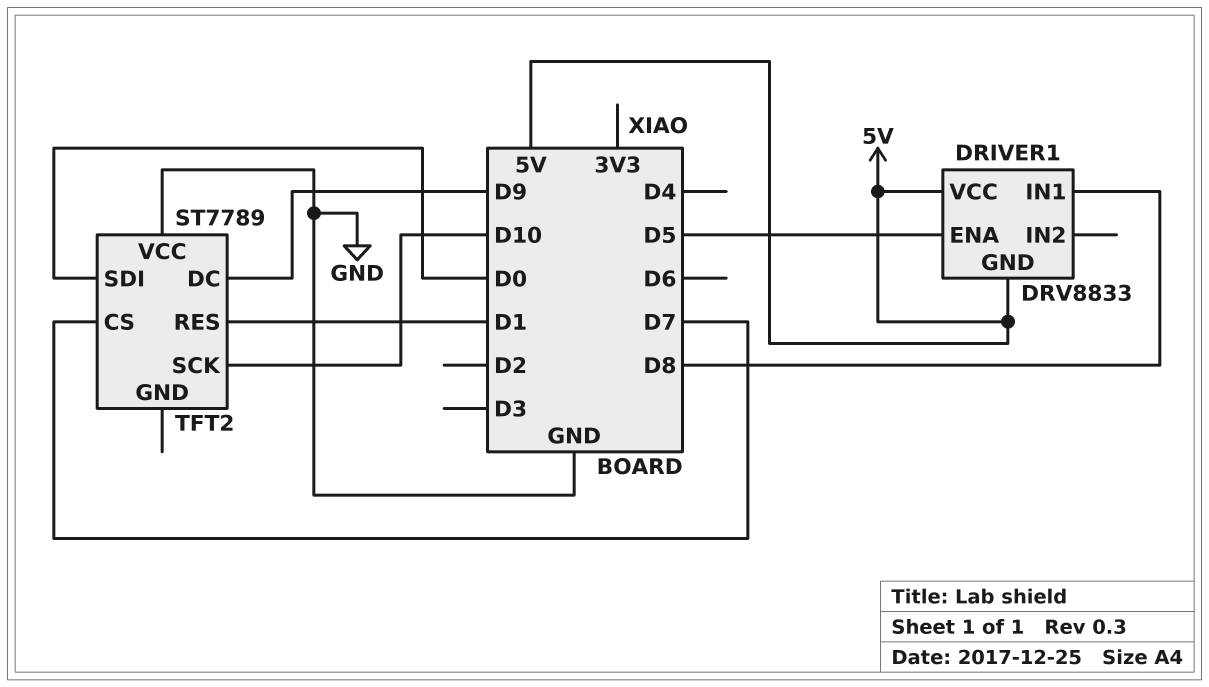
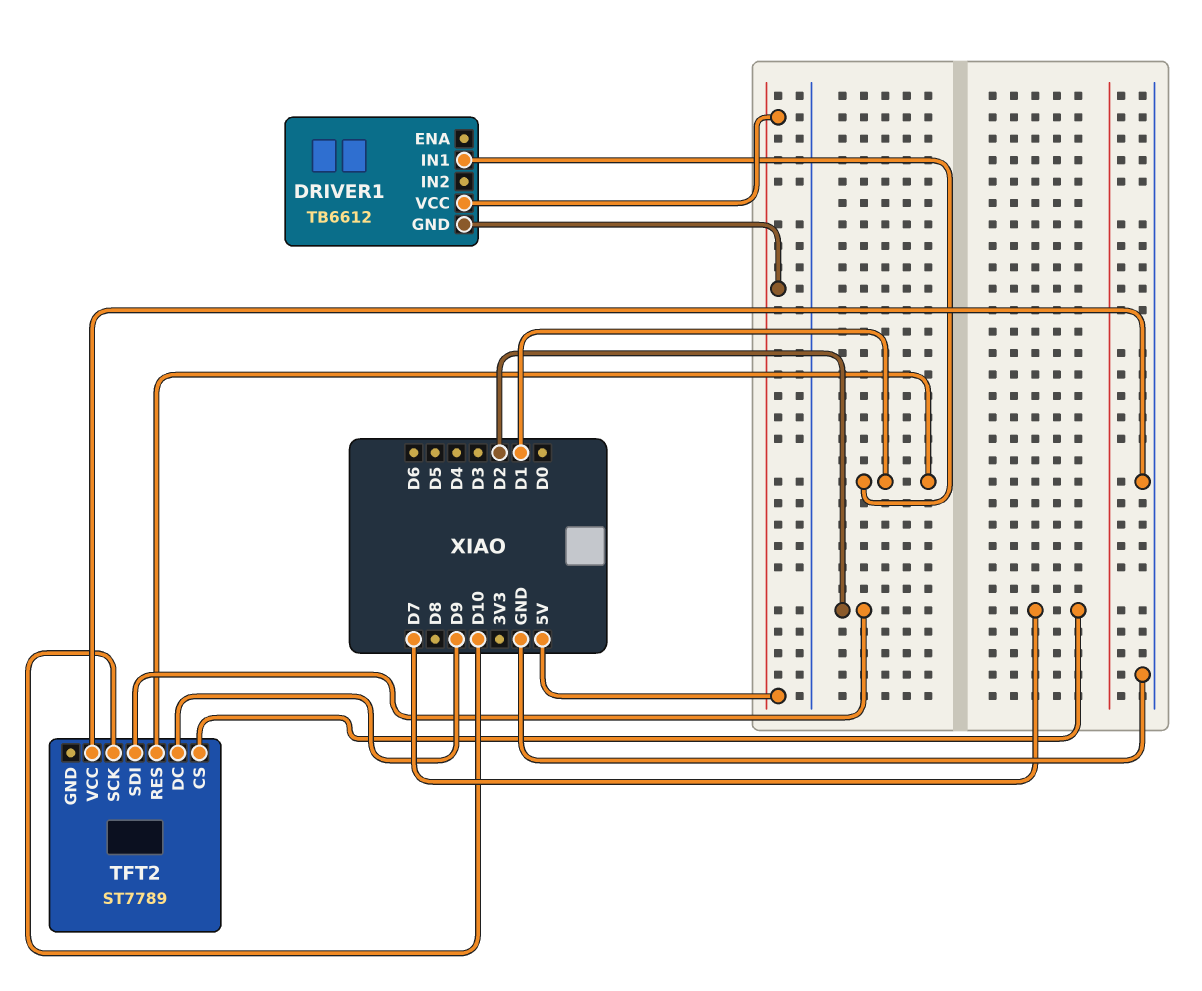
DRIVER1: DRV8833 -> TB6612
DRIVER1 pin ENA: D5 -> none
DRIVER1 pin IN1: D8 -> D1
TFT2 pin SDI: D0 -> D2

